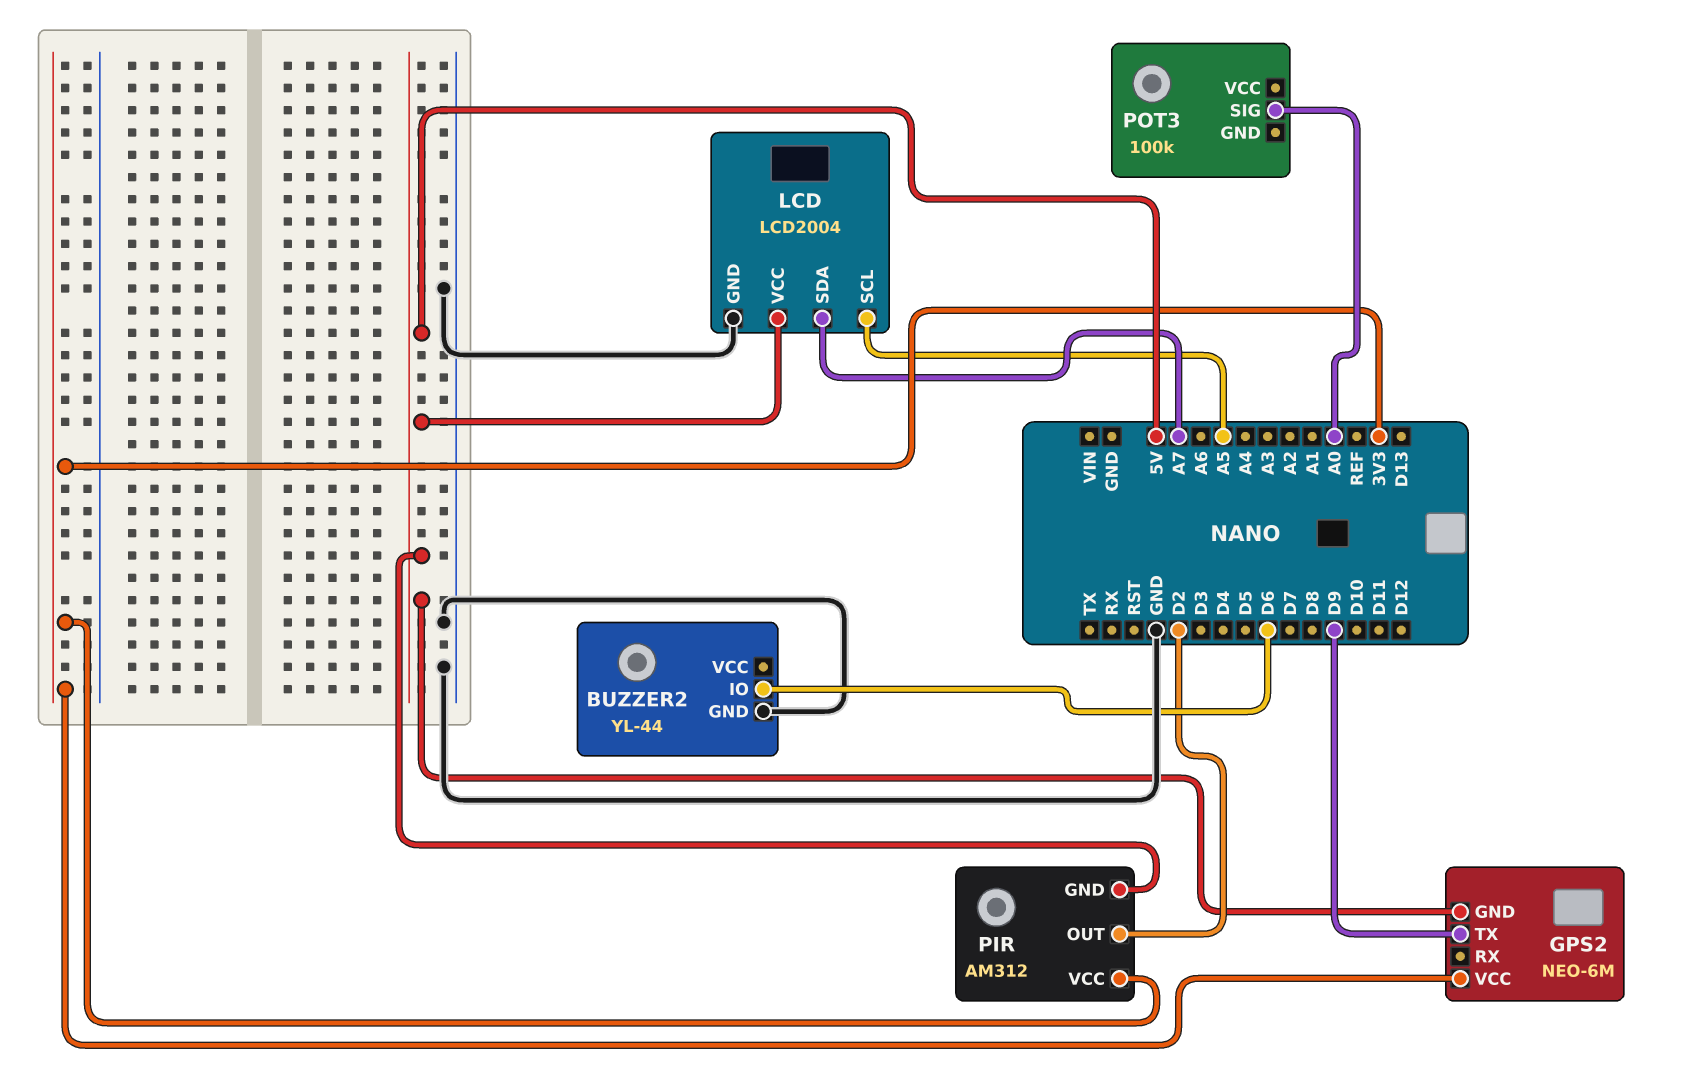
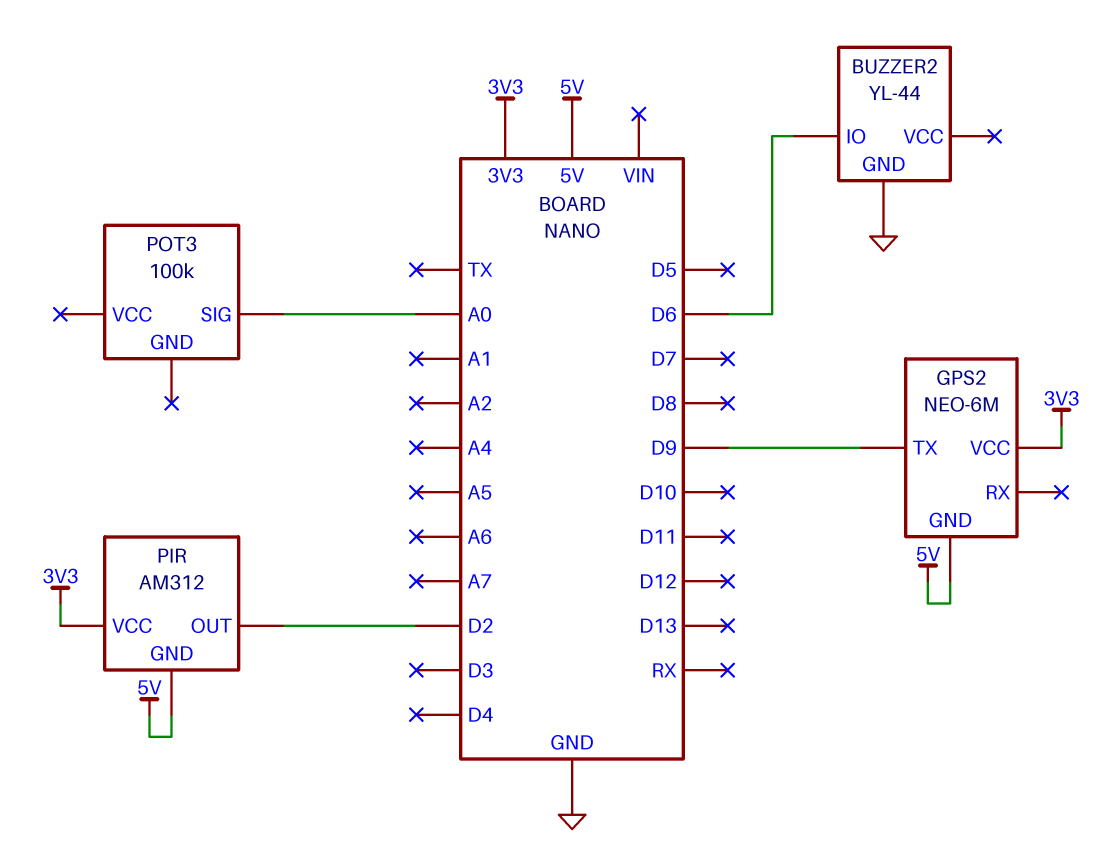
LCD: LCD2004 -> none
LCD pin GND: GND -> none
LCD pin SCL: A5 -> none
LCD pin SDA: A7 -> none
LCD pin VCC: 5V -> none

